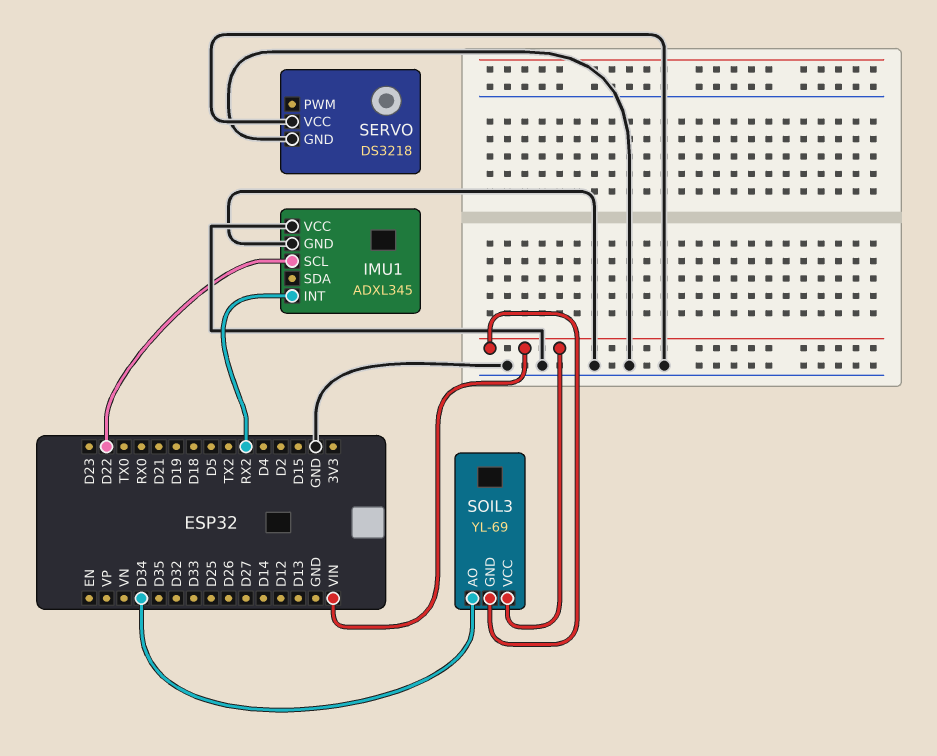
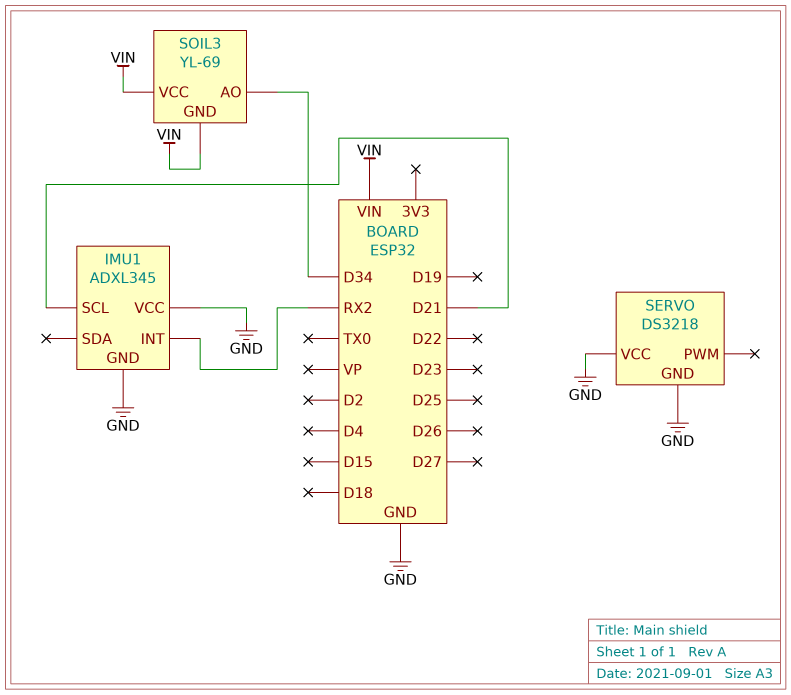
IMU1 pin SCL: D22 -> D21

